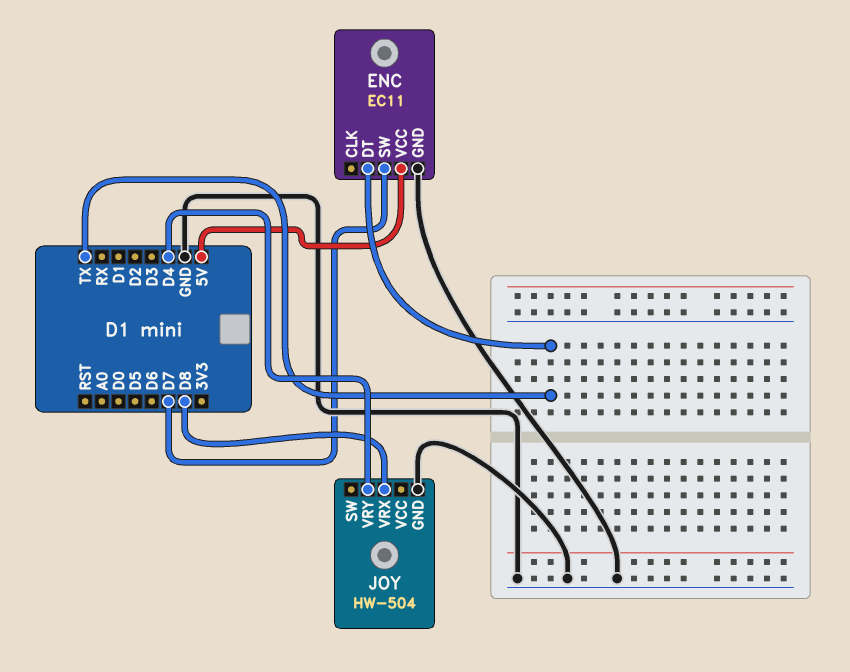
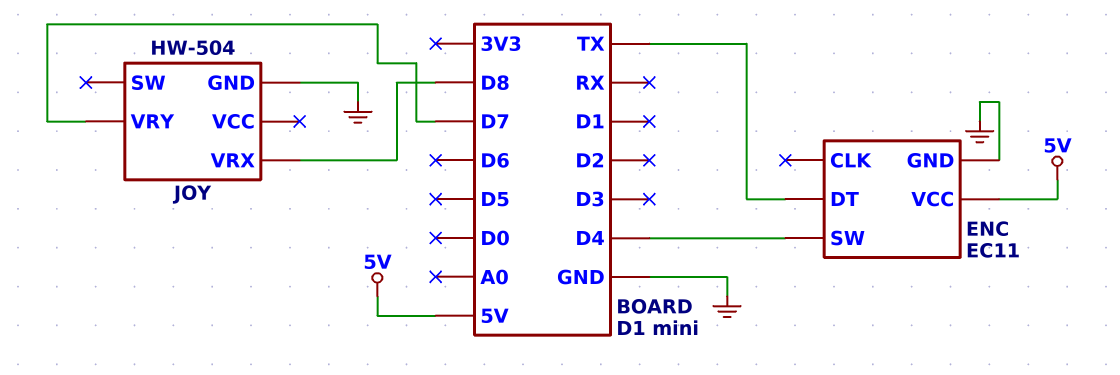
ENC pin SW: D7 -> D4
JOY pin VRY: D4 -> D7

